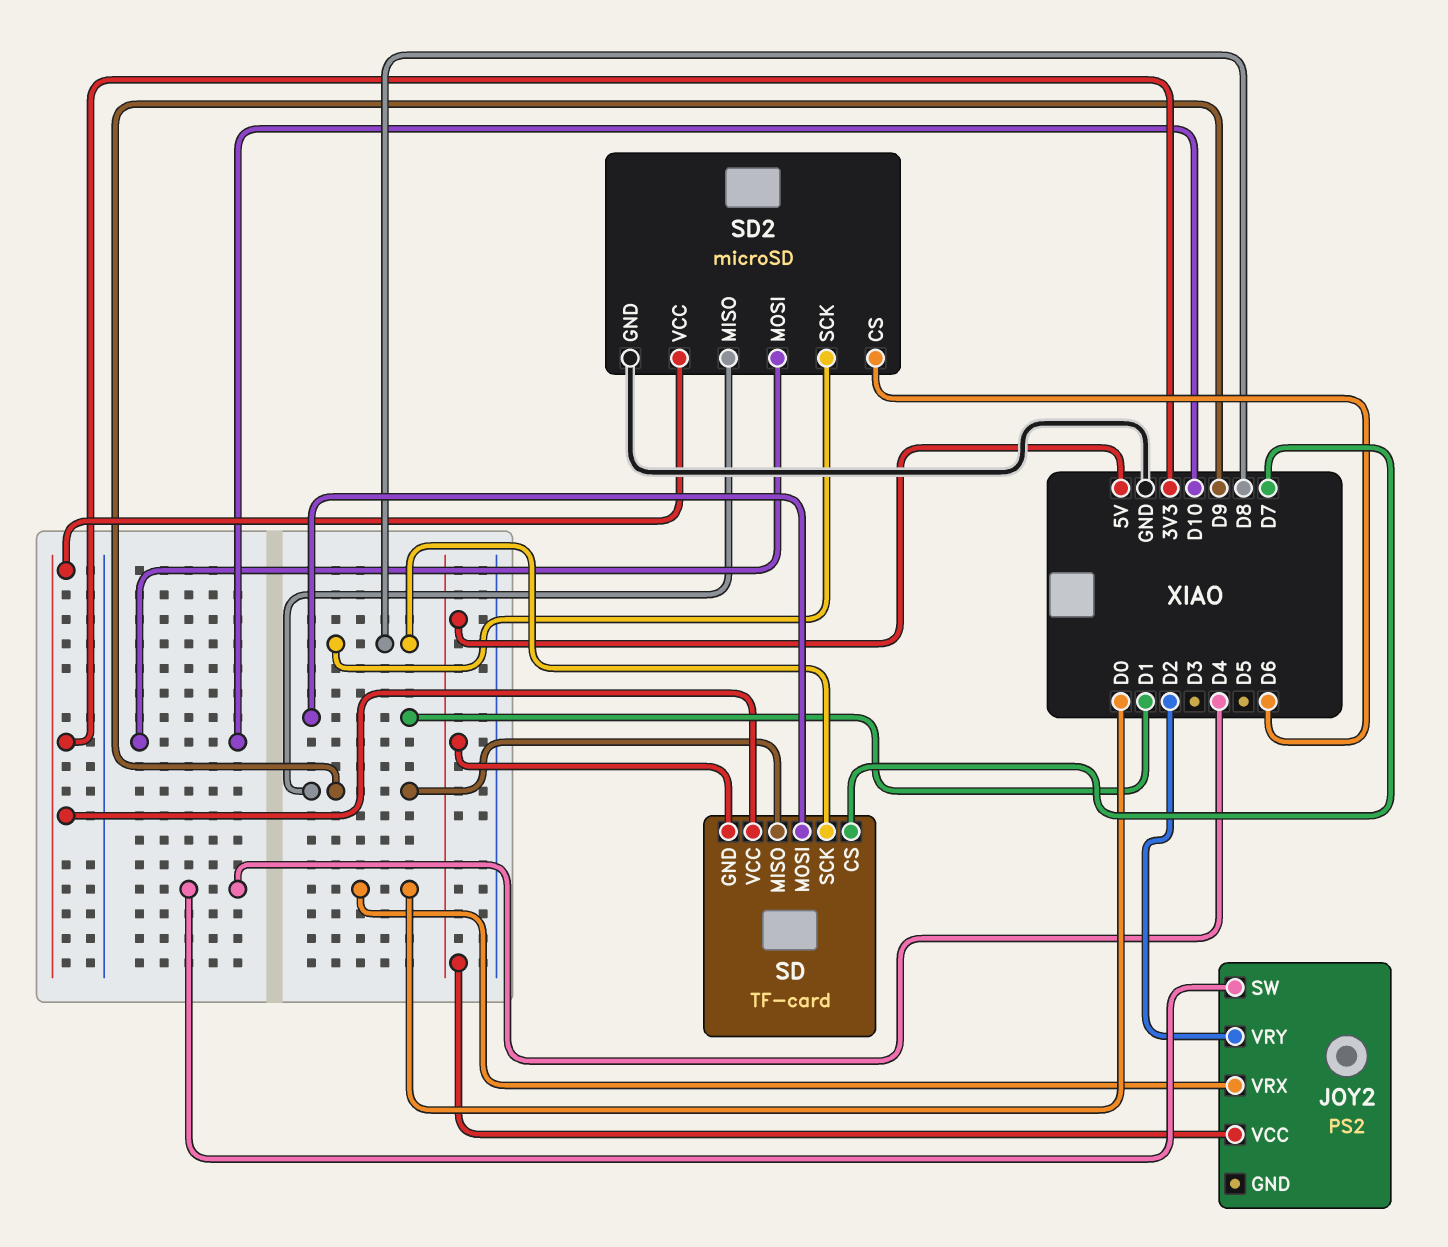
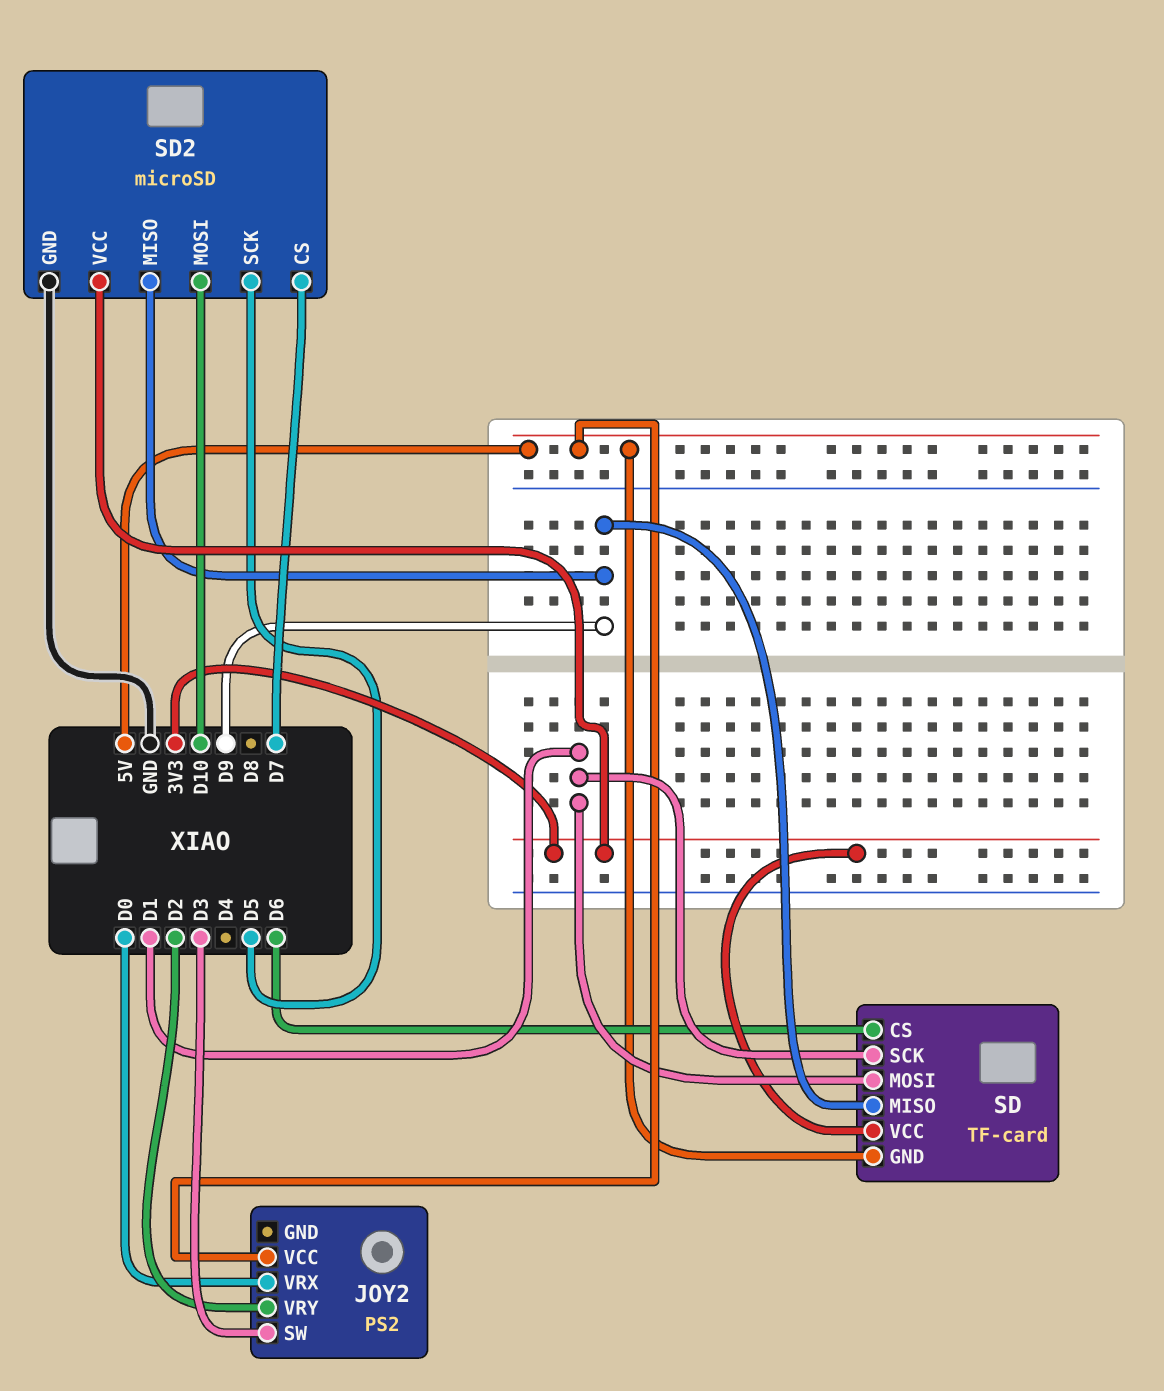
JOY2 pin SW: D4 -> D3
SD pin CS: D7 -> D6
SD pin SCK: D8 -> D1
SD2 pin CS: D6 -> D7
SD2 pin SCK: D8 -> D5

